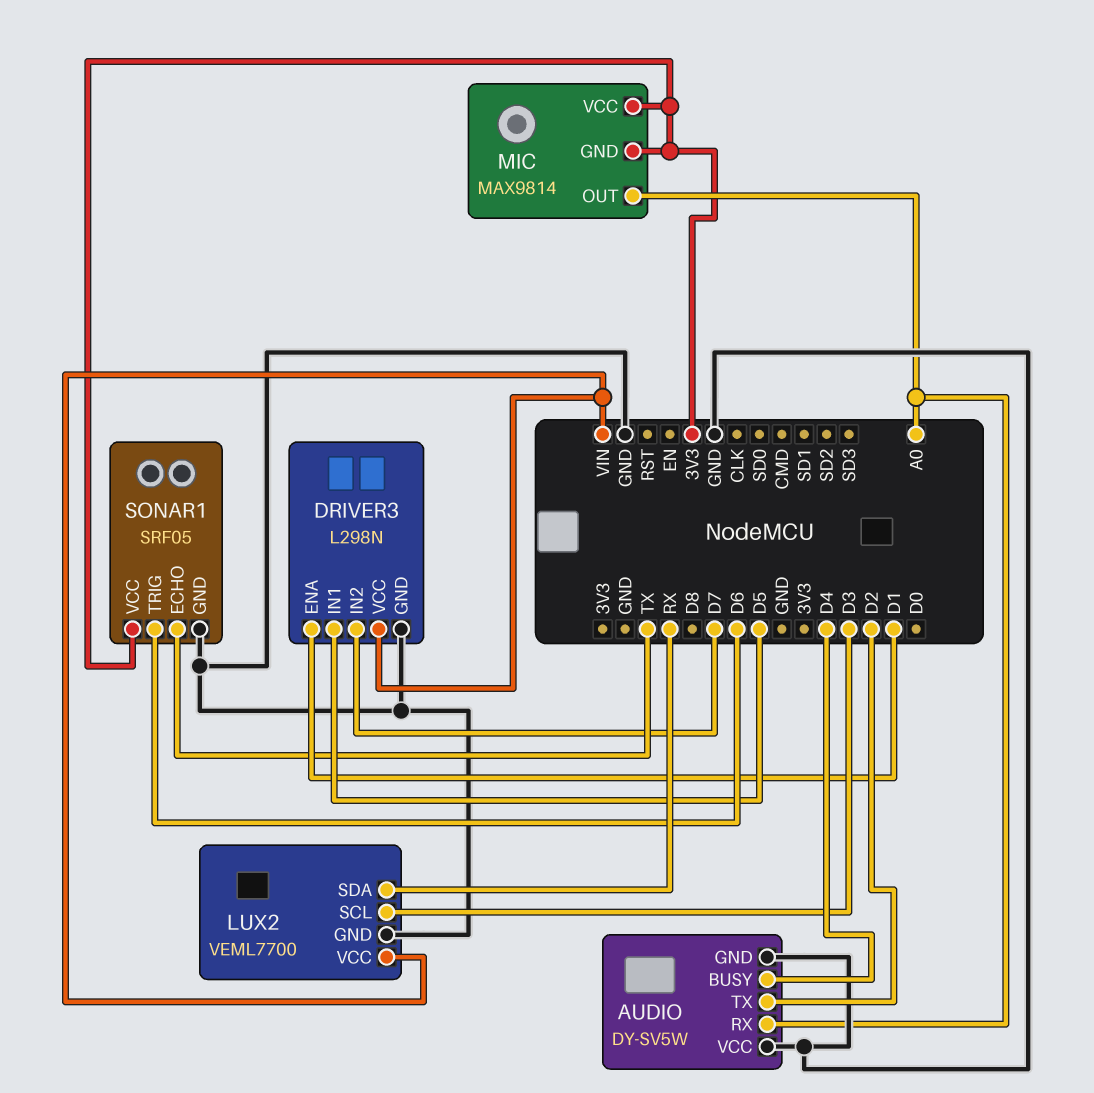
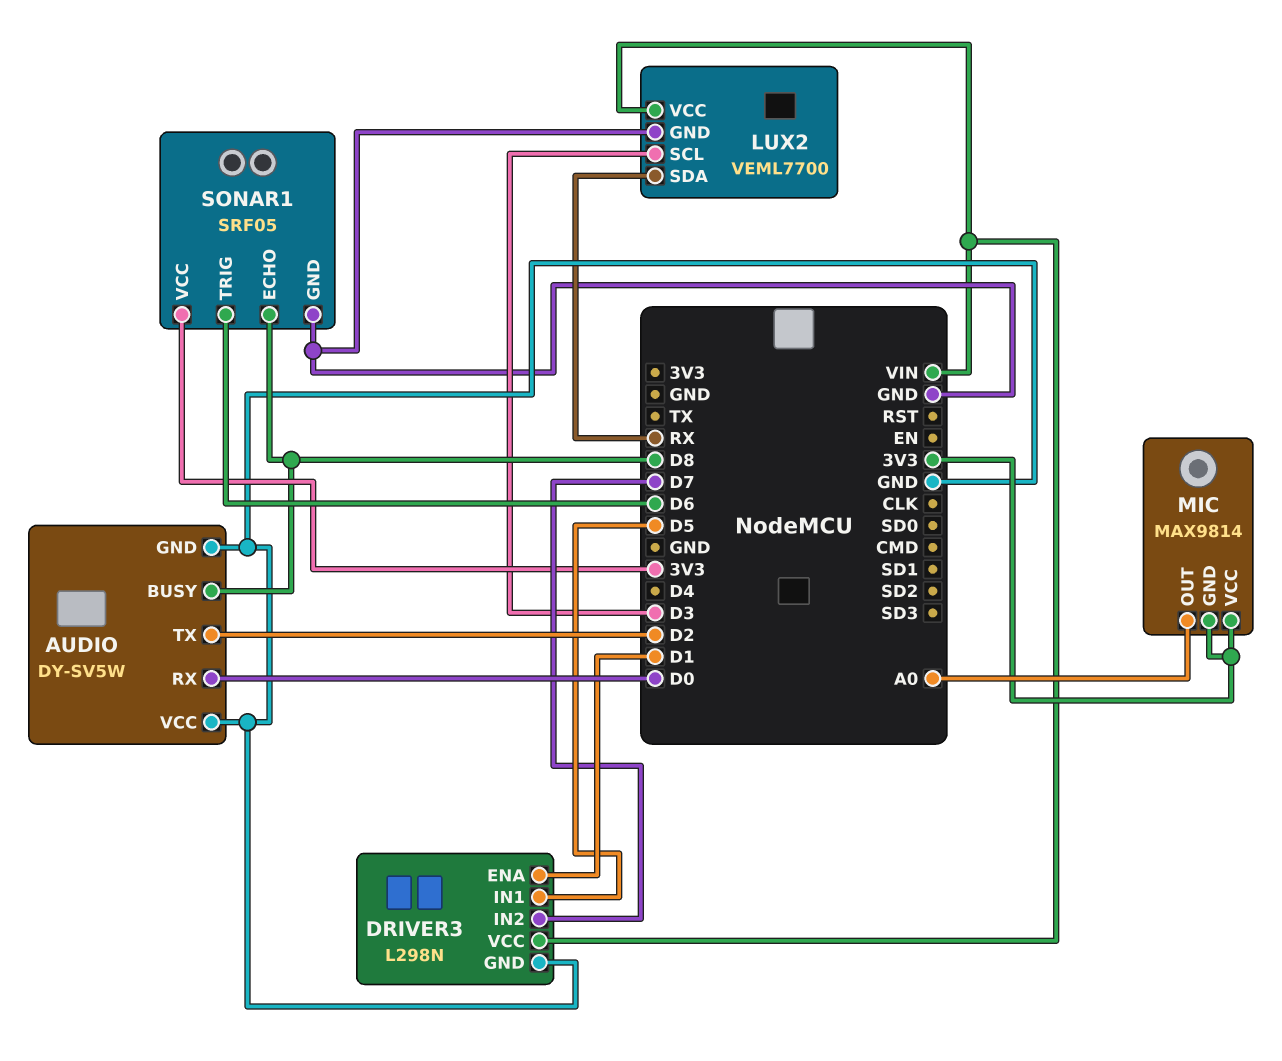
AUDIO pin BUSY: D4 -> D8
AUDIO pin RX: A0 -> D0
SONAR1 pin ECHO: TX -> D8

